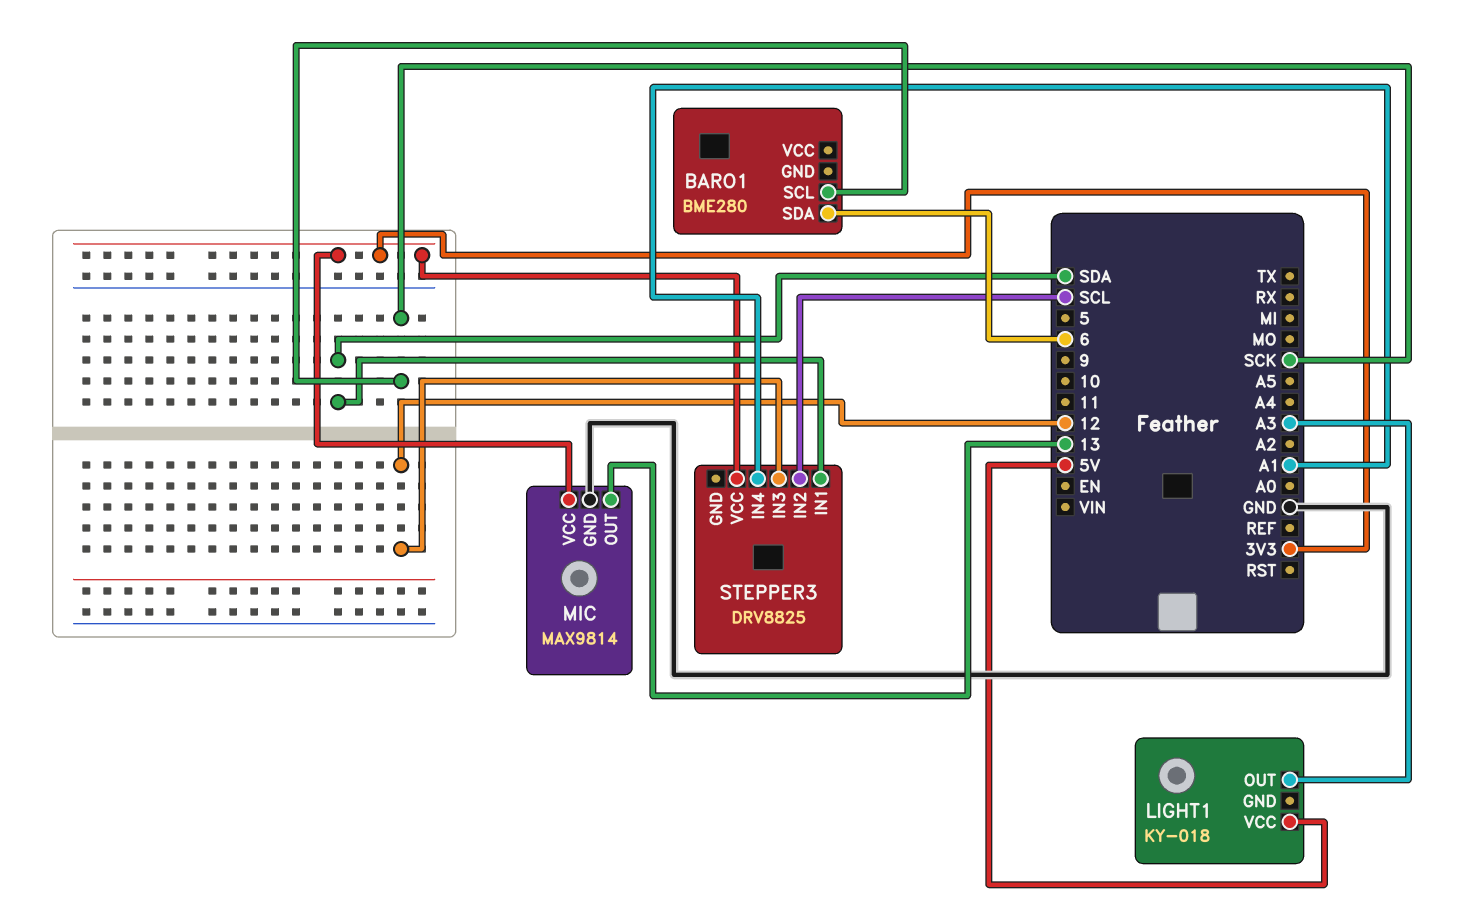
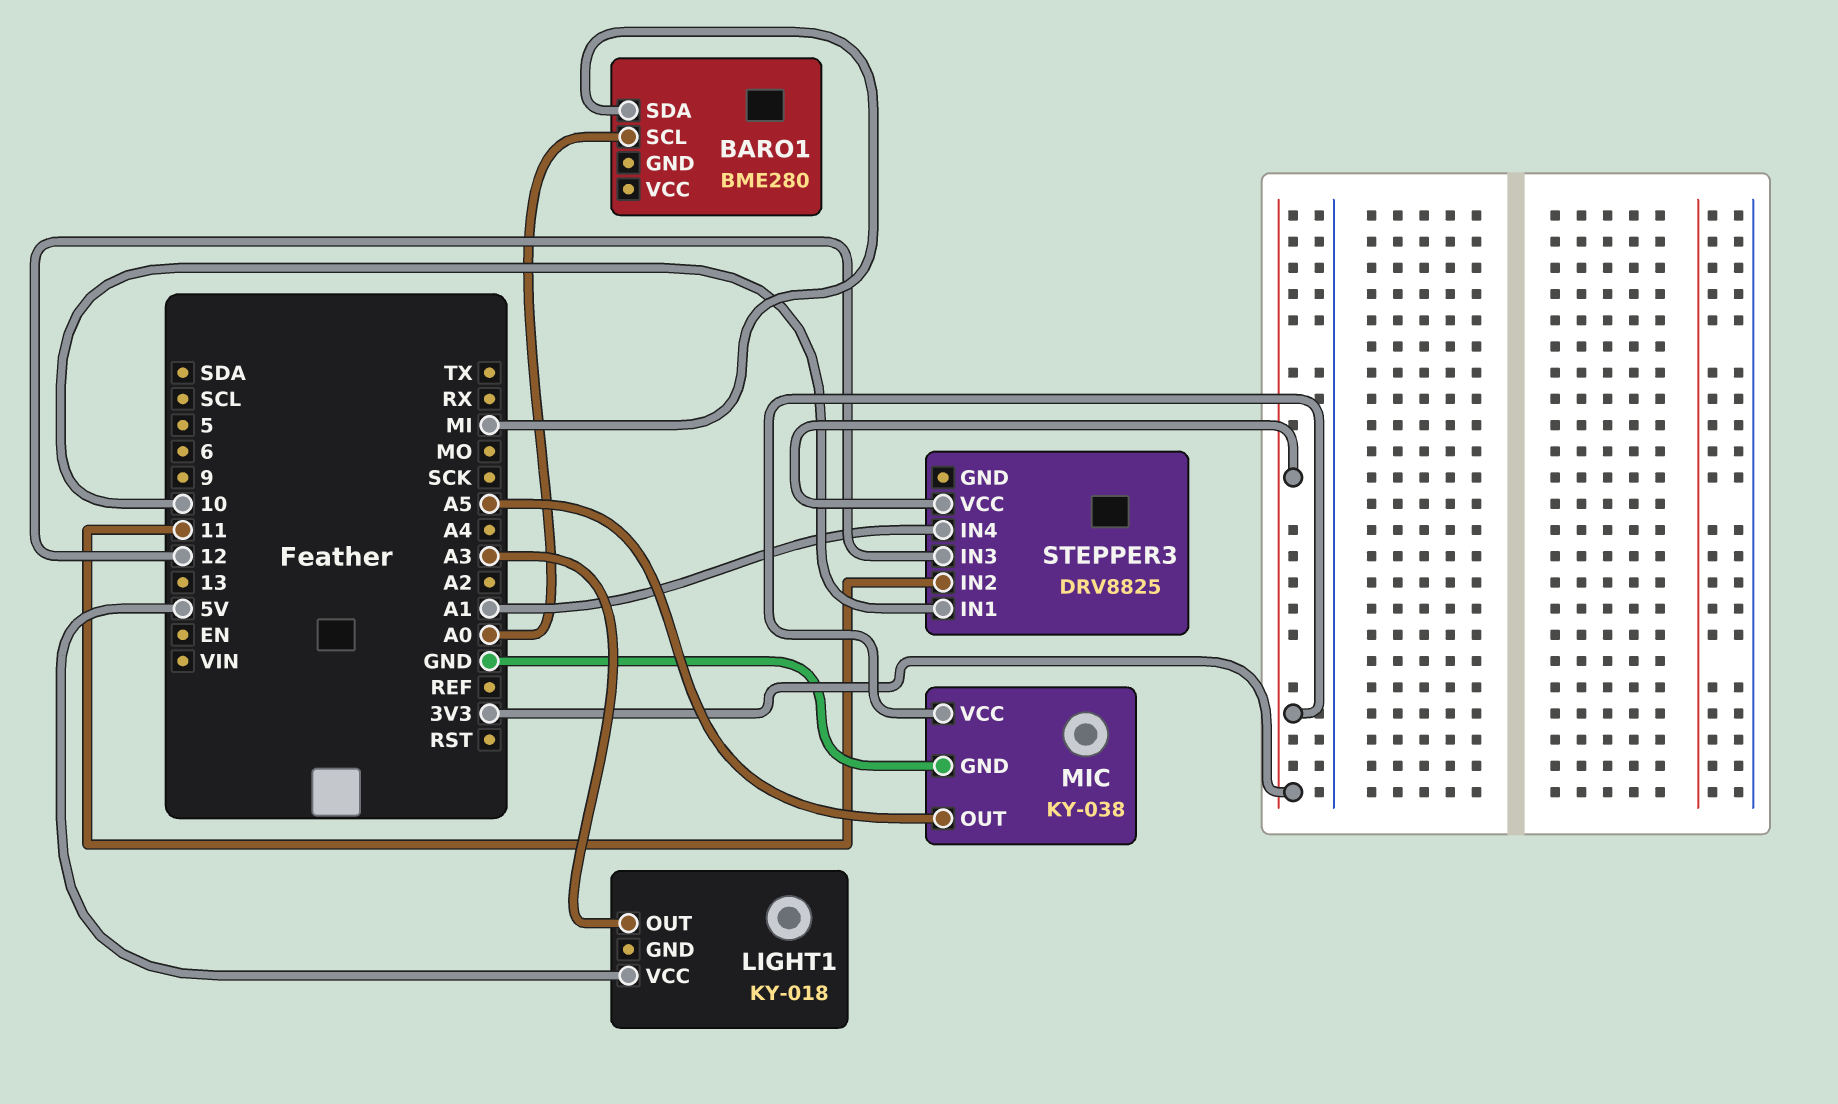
BARO1 pin SCL: SCK -> A0
BARO1 pin SDA: 6 -> MI
MIC: MAX9814 -> KY-038
MIC pin OUT: 13 -> A5
STEPPER3 pin IN1: SDA -> 10
STEPPER3 pin IN2: SCL -> 11

